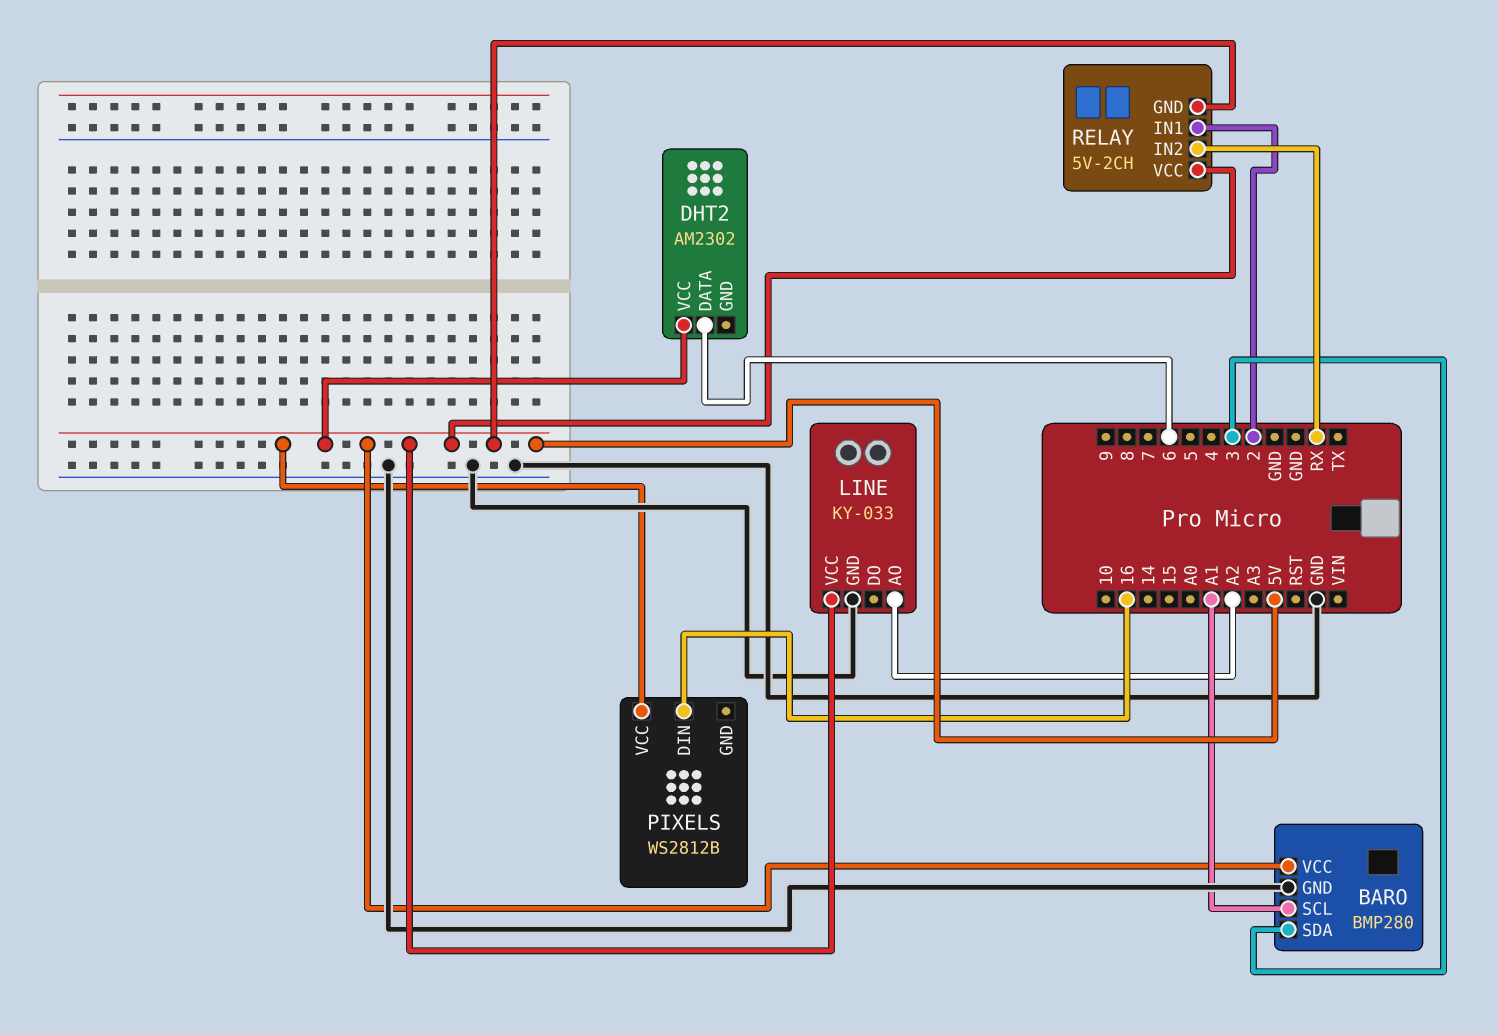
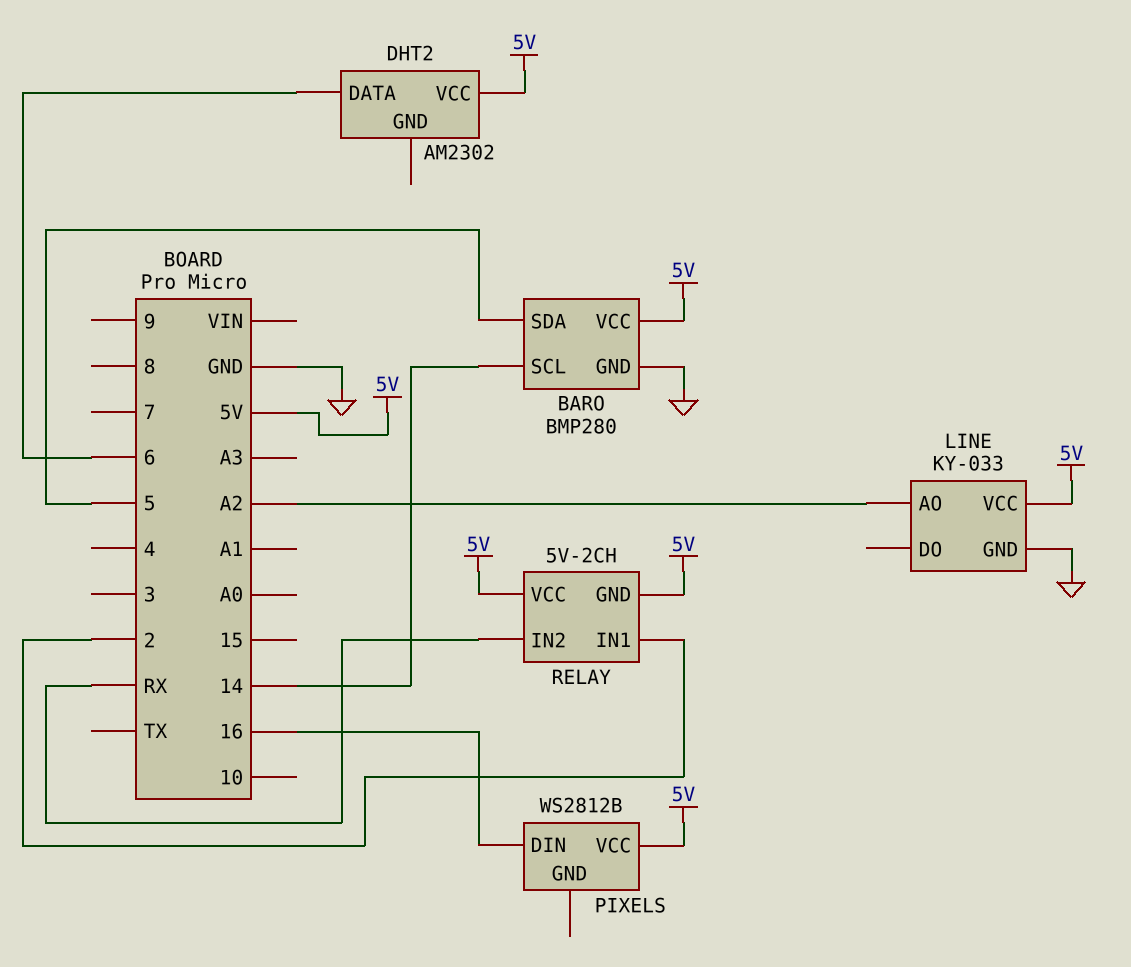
BARO pin SCL: A1 -> 14
BARO pin SDA: 3 -> 5

